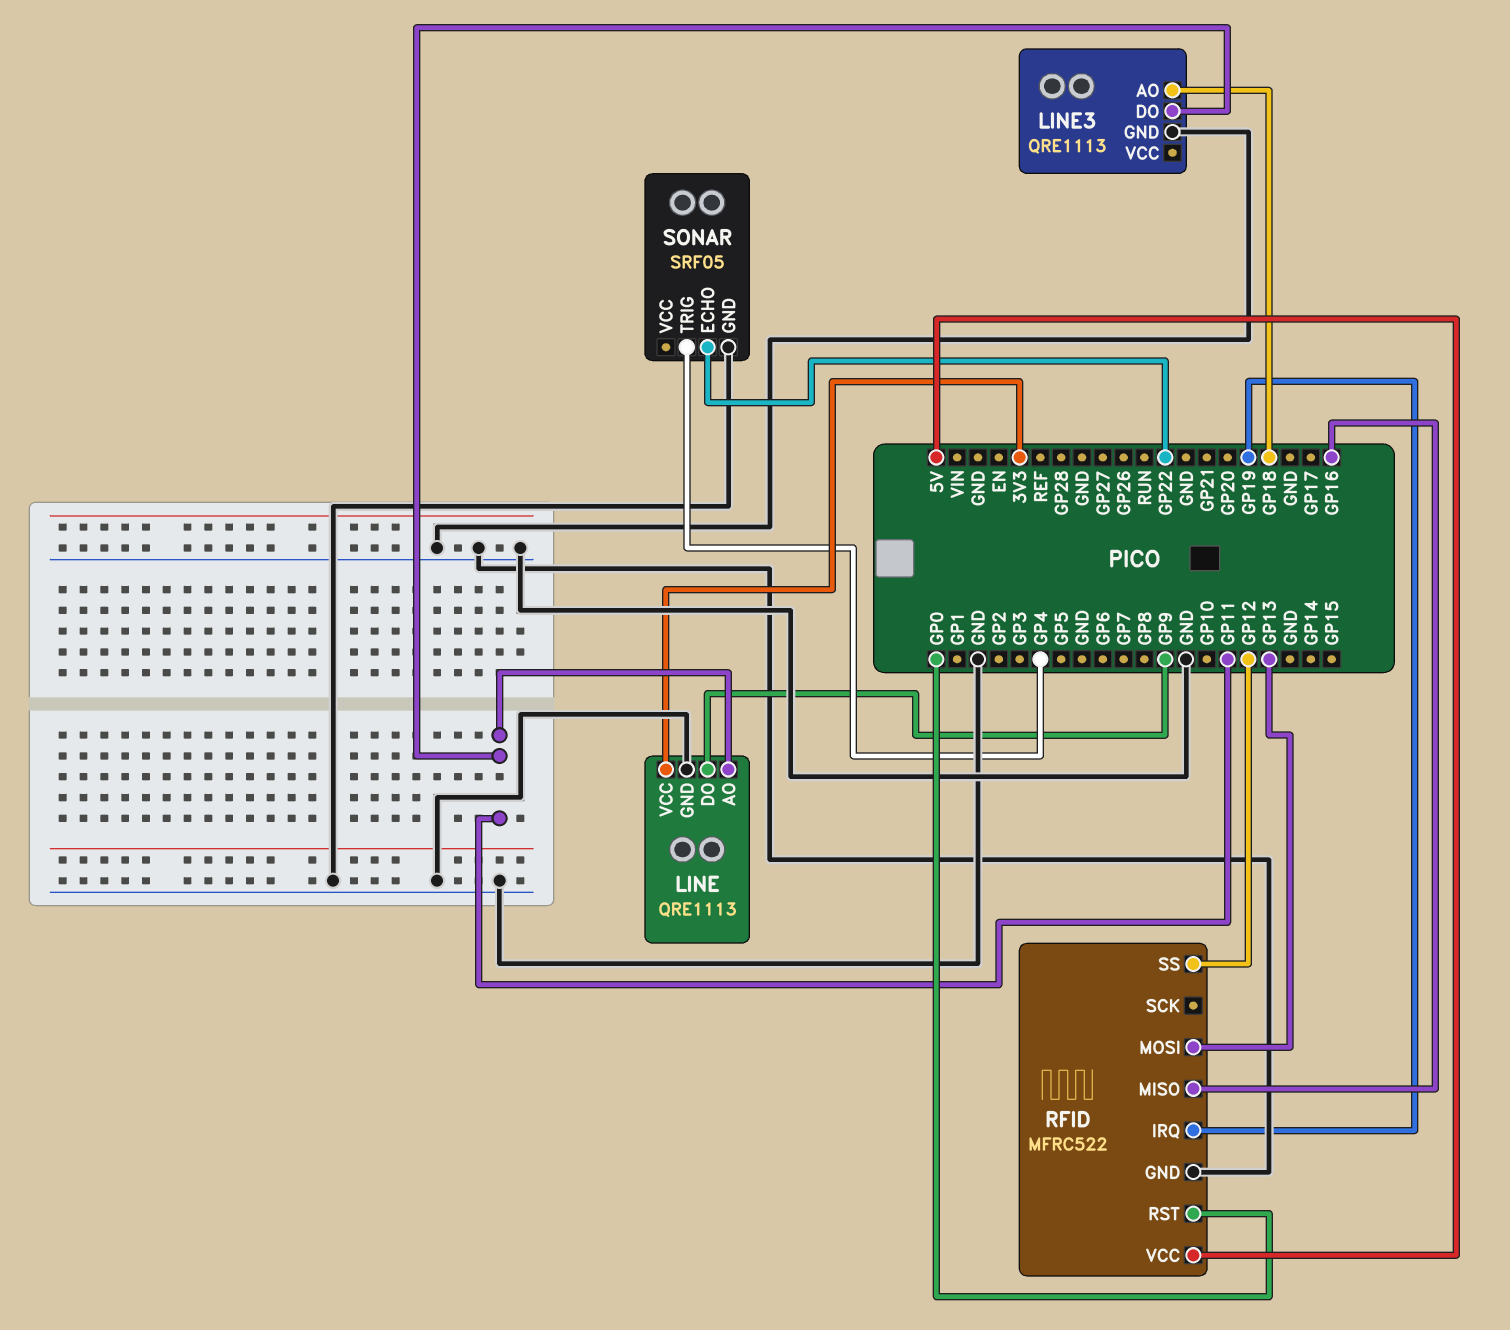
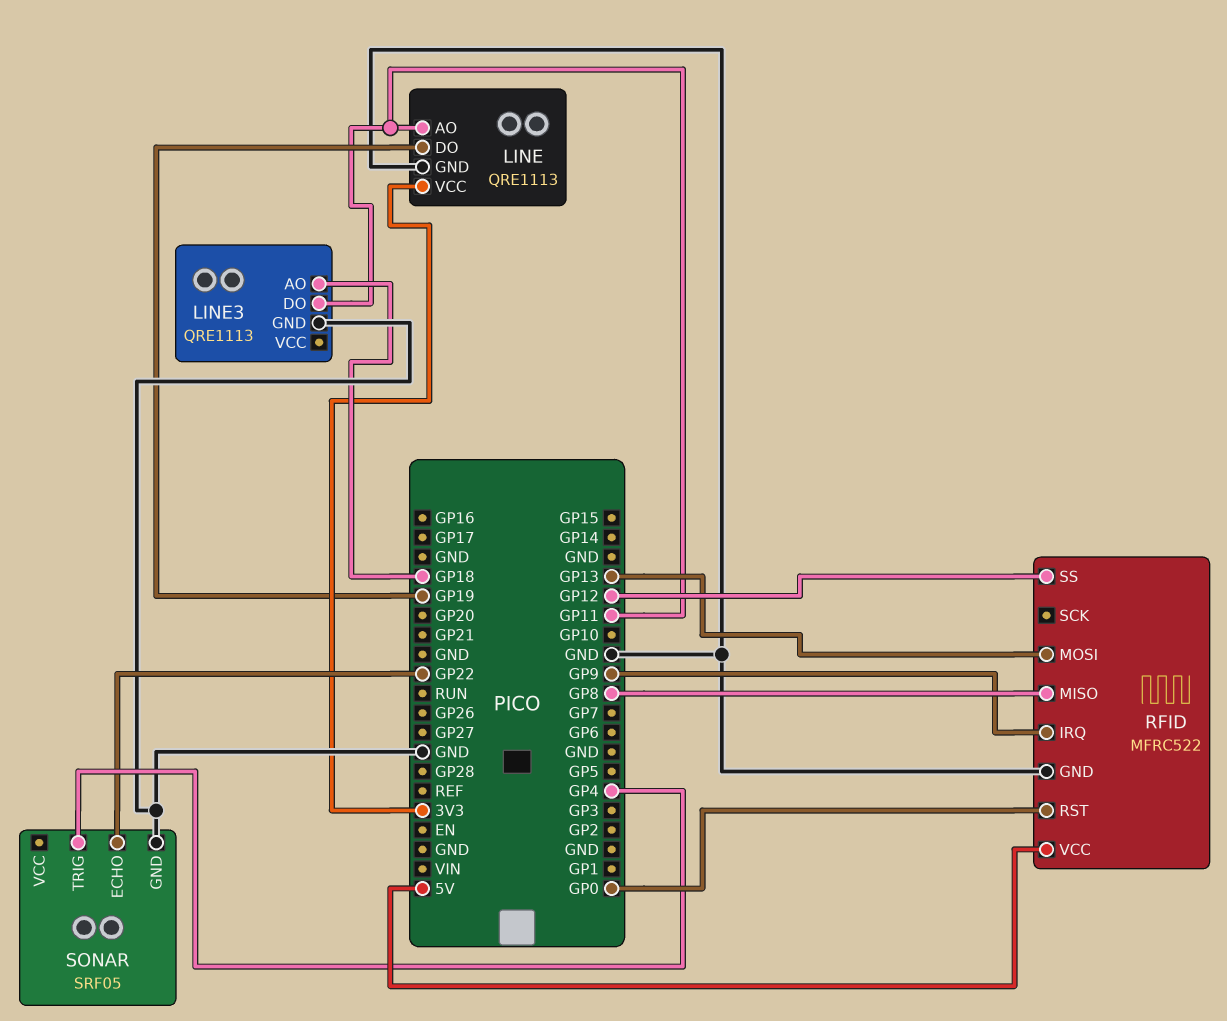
LINE pin DO: GP9 -> GP19
RFID pin IRQ: GP19 -> GP9
RFID pin MISO: GP16 -> GP8

